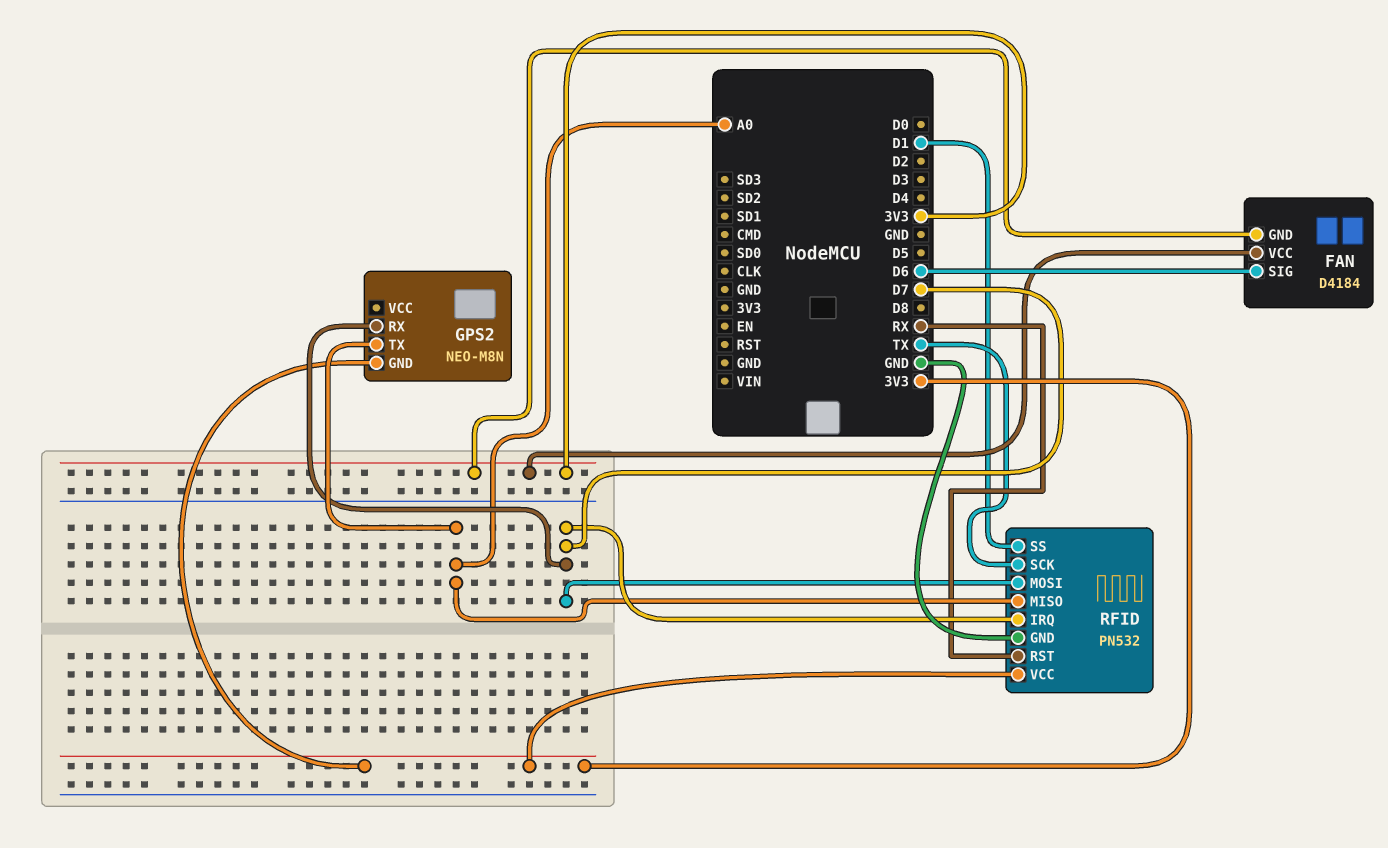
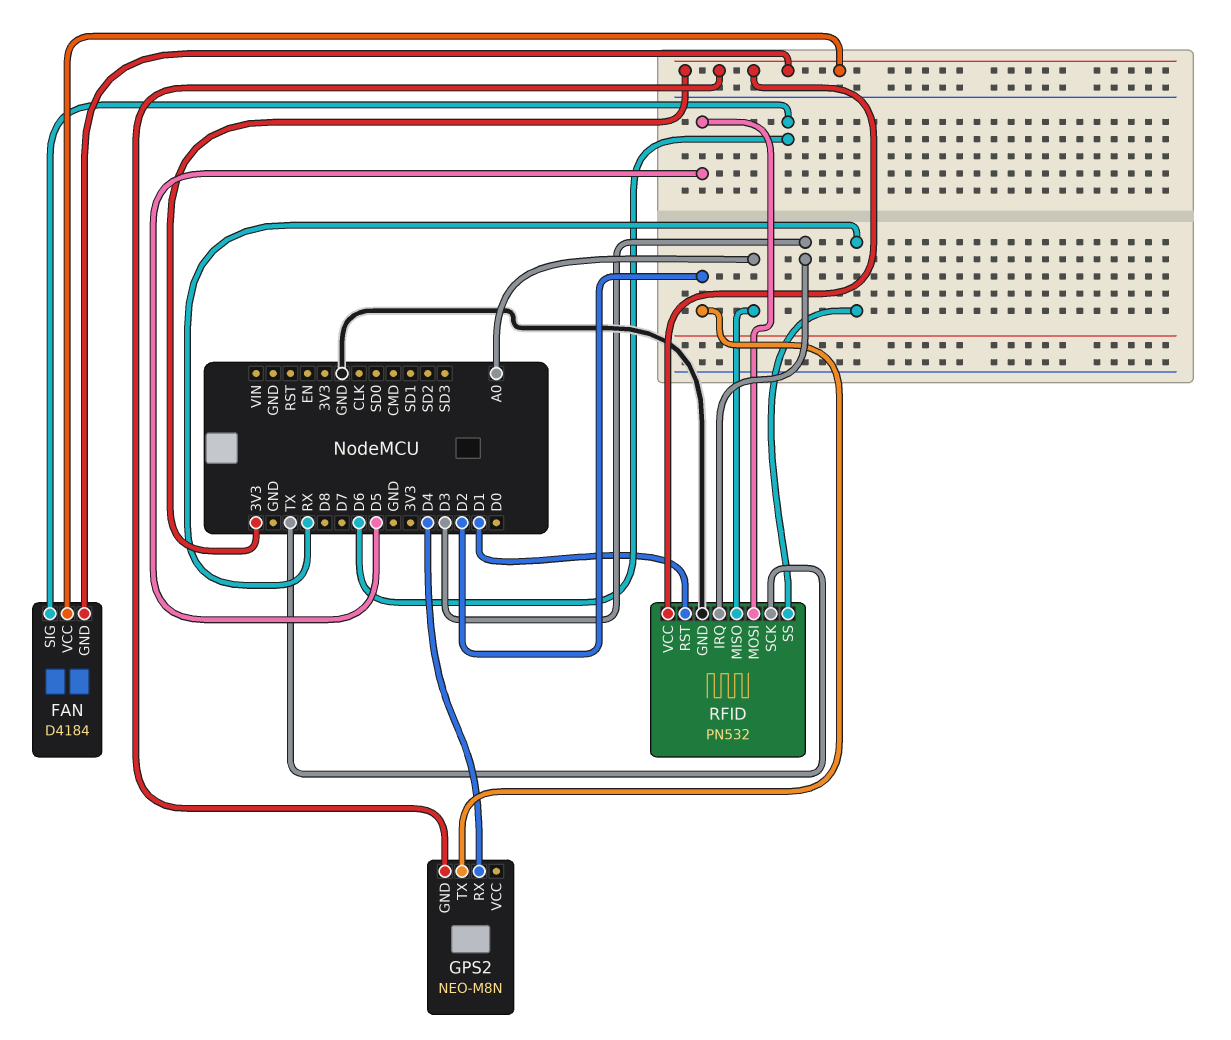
GPS2 pin RX: D7 -> D4
GPS2 pin TX: A0 -> D2
RFID pin IRQ: D7 -> D3
RFID pin MOSI: D7 -> D5
RFID pin RST: RX -> D1
RFID pin SS: D1 -> RX

